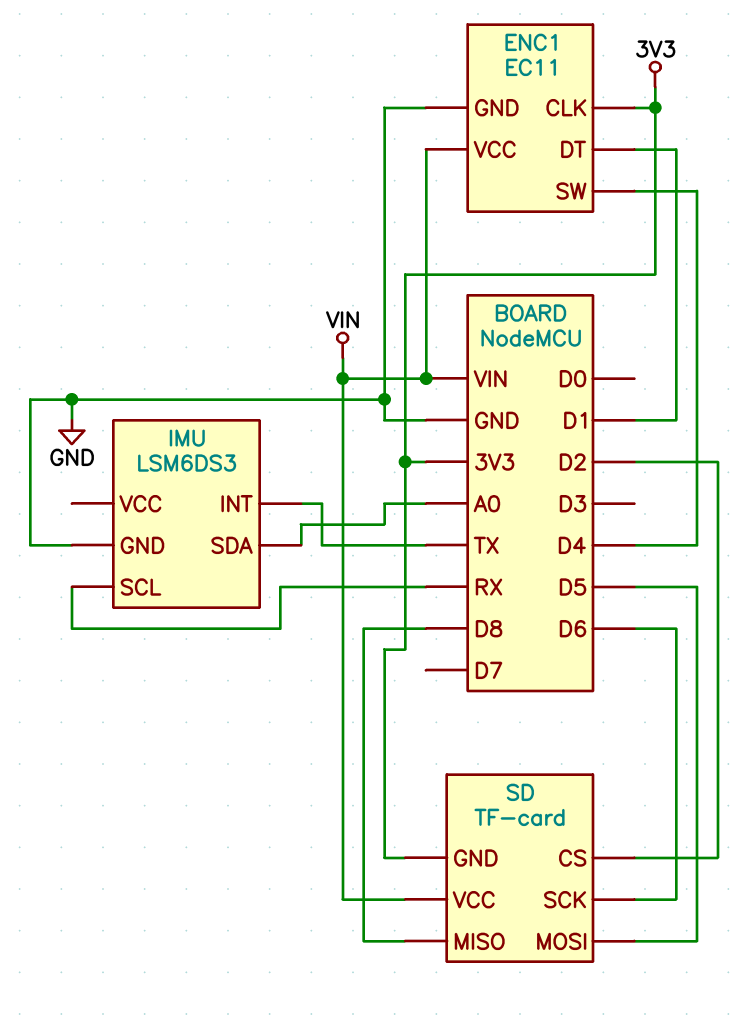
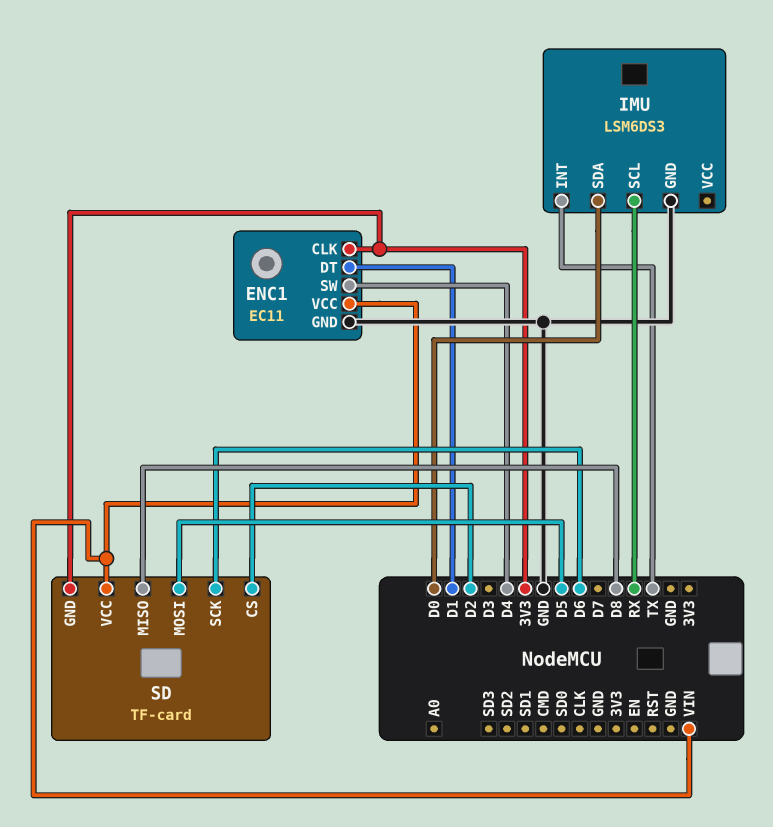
IMU pin SDA: A0 -> D0

